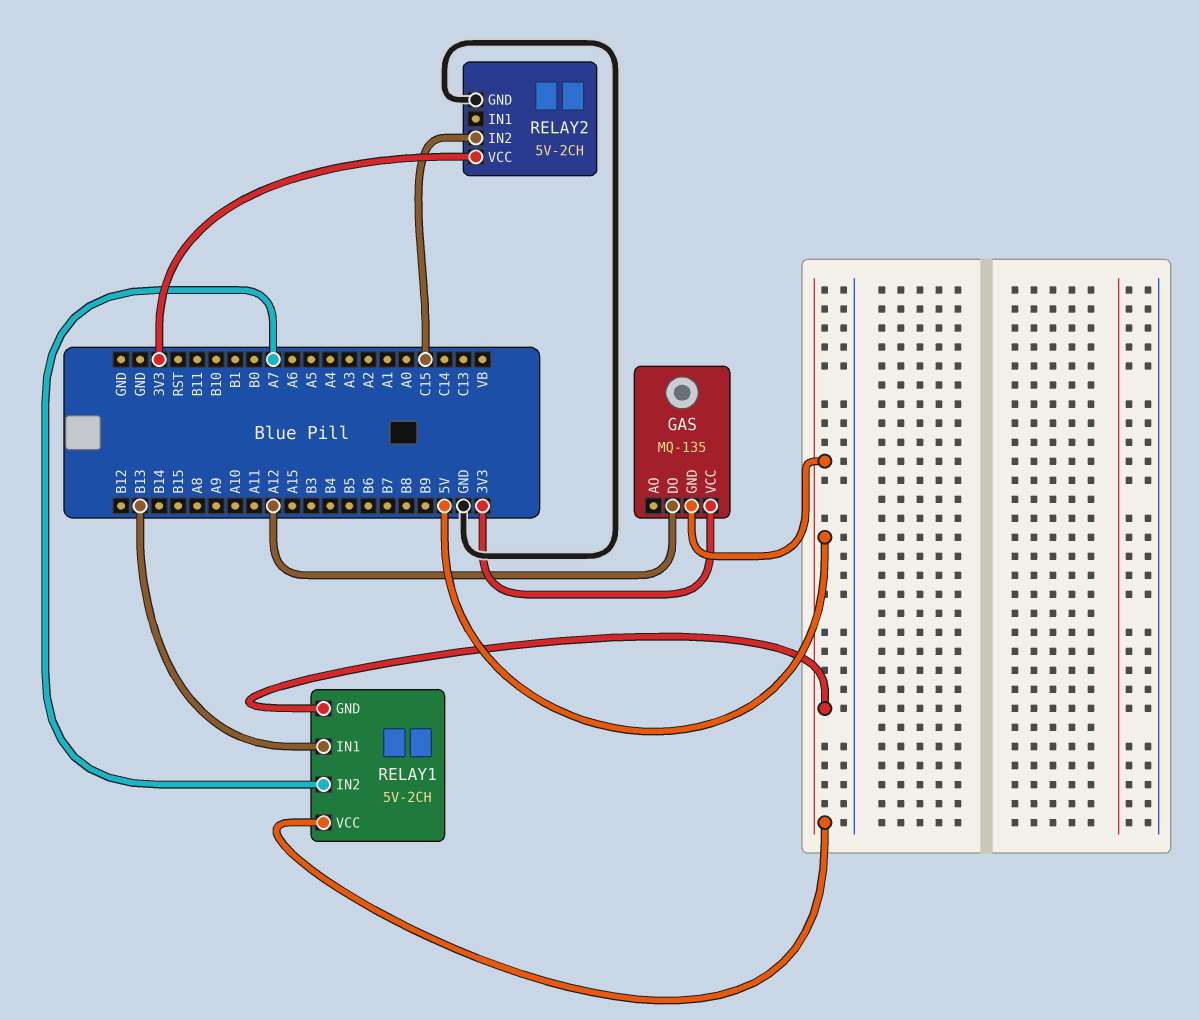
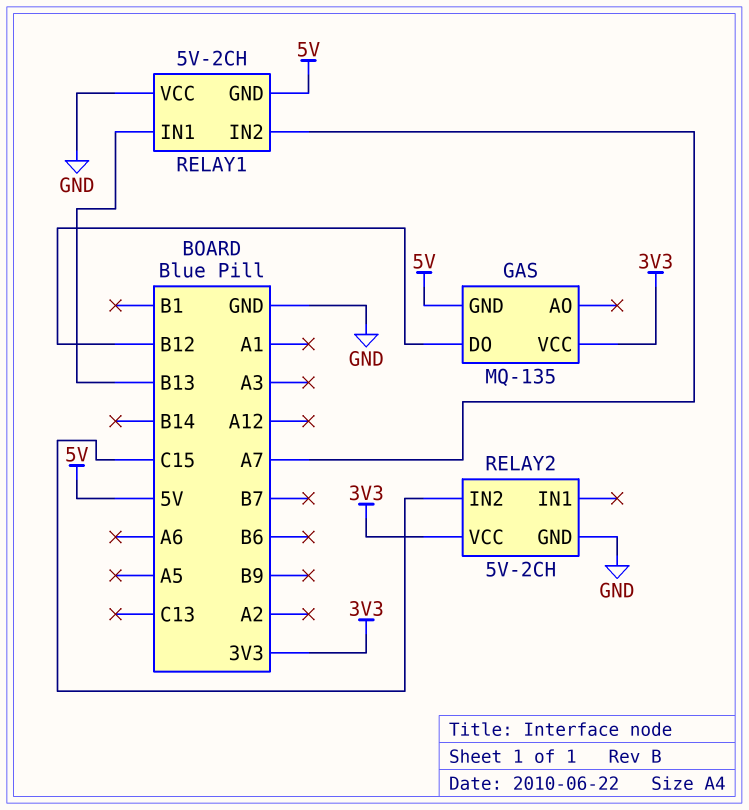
GAS pin DO: A12 -> B12
RELAY1 pin VCC: 5V -> GND

